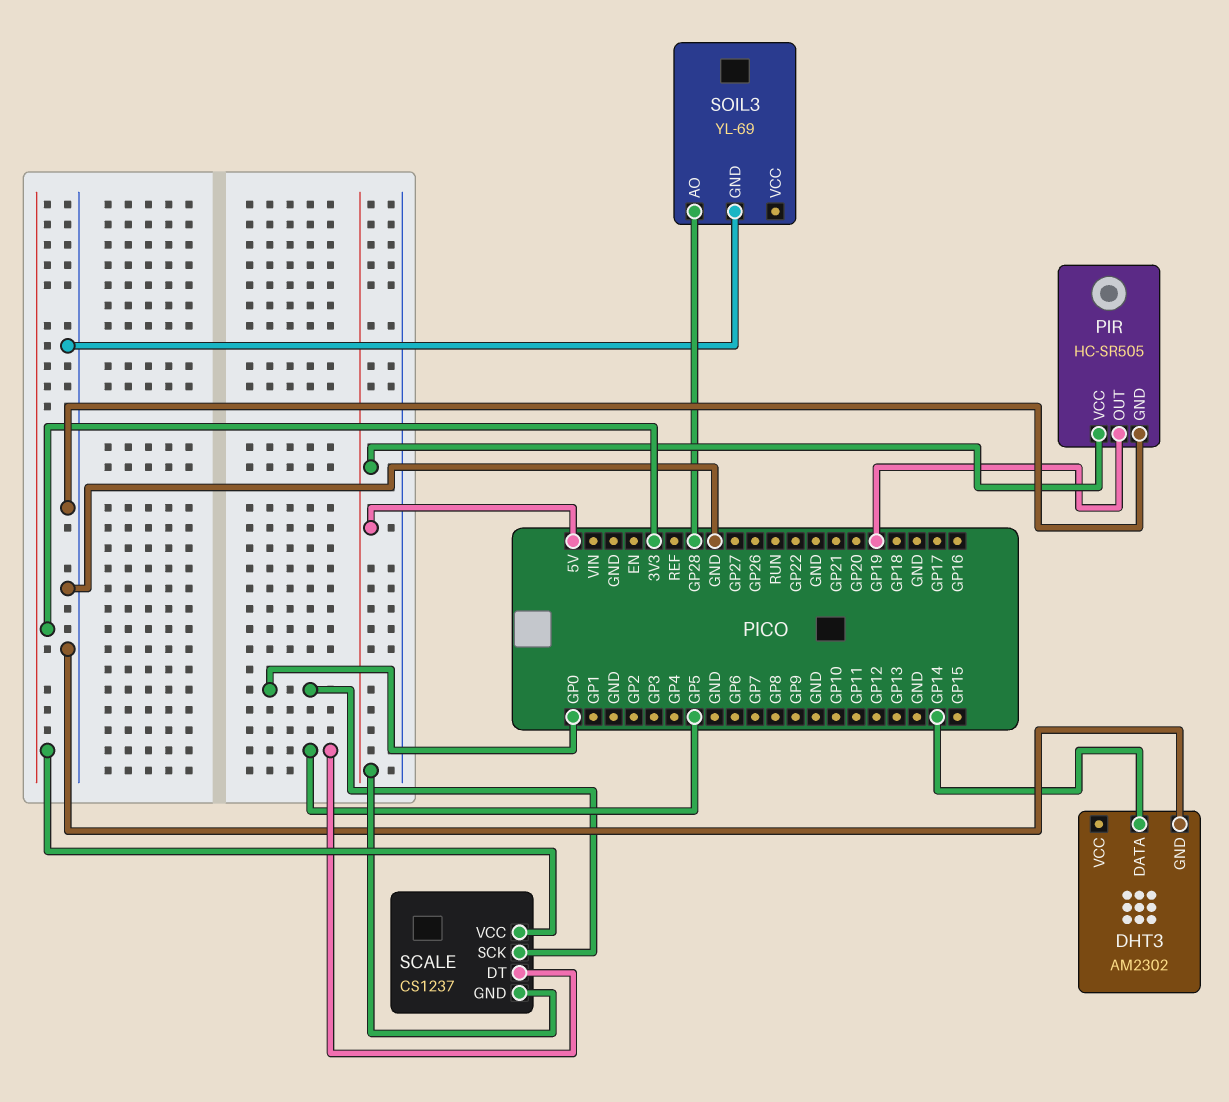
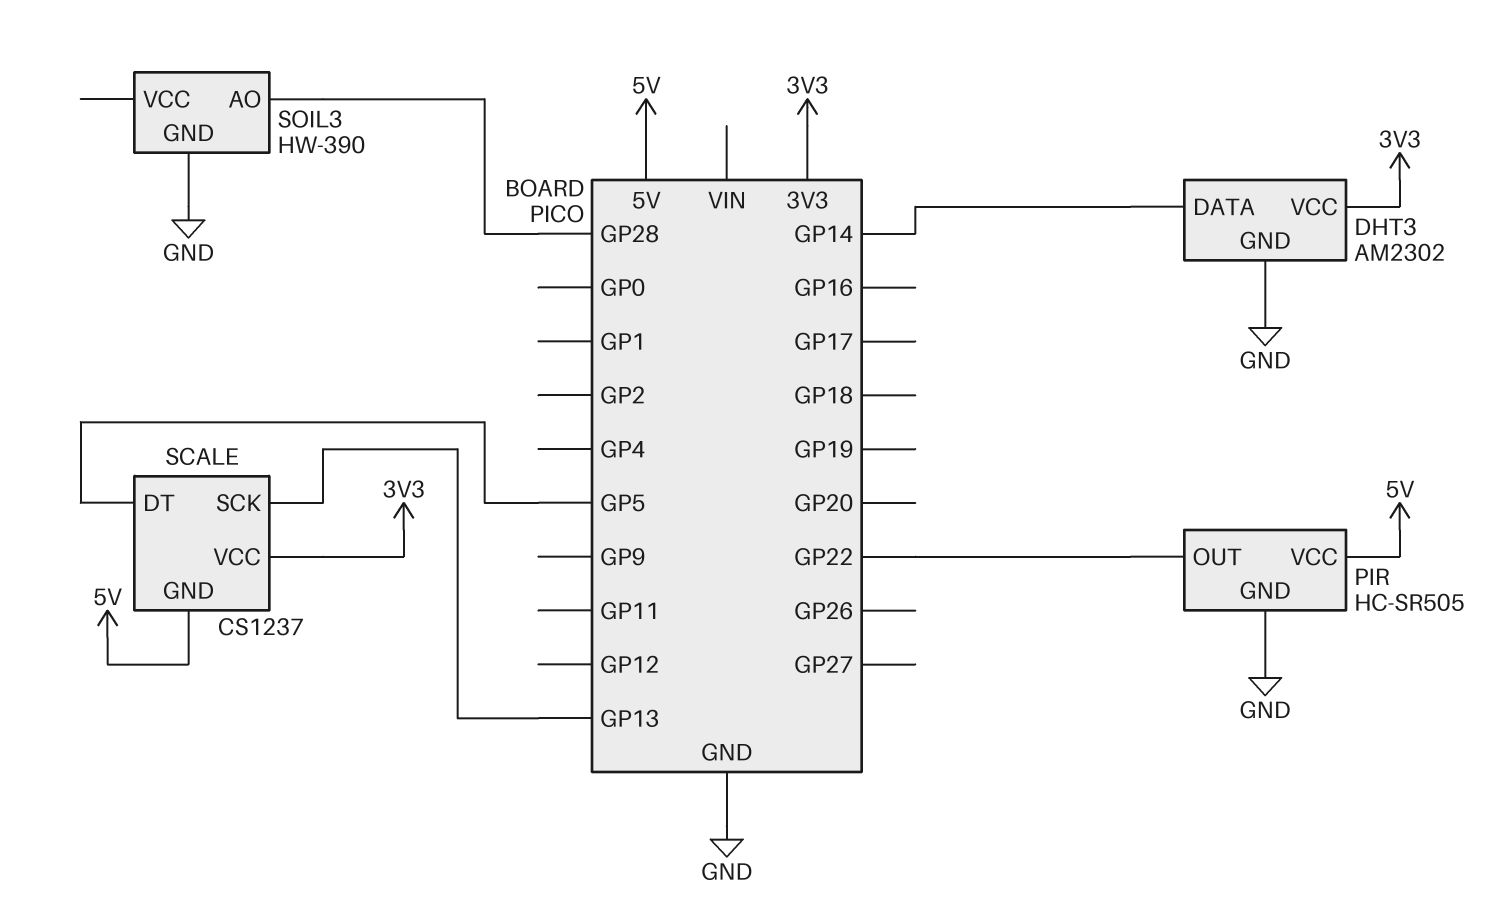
DHT3 pin VCC: none -> 3V3
PIR pin OUT: GP19 -> GP22
SCALE pin SCK: GP0 -> GP13
SOIL3: YL-69 -> HW-390

